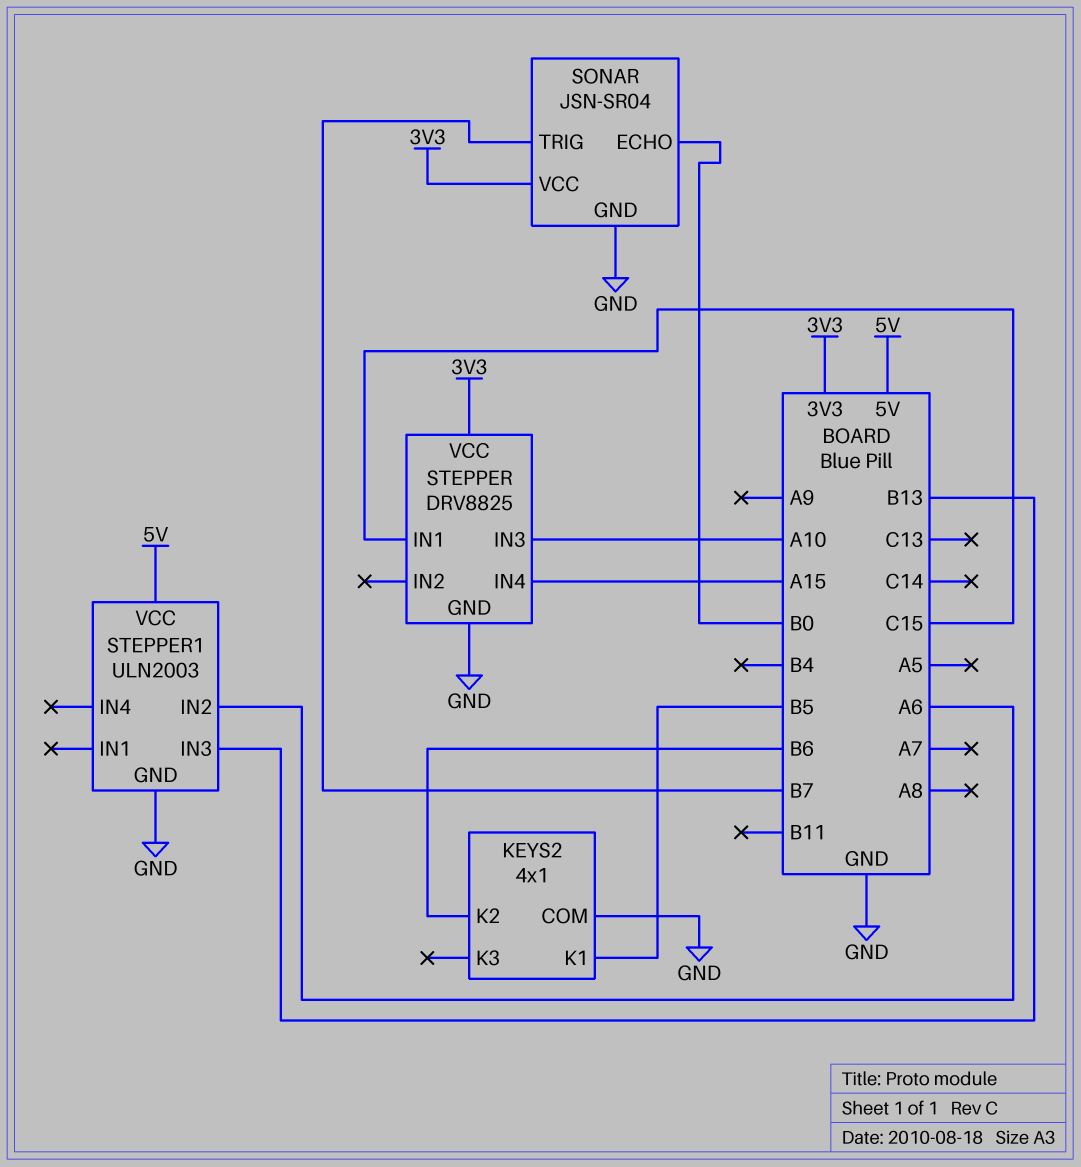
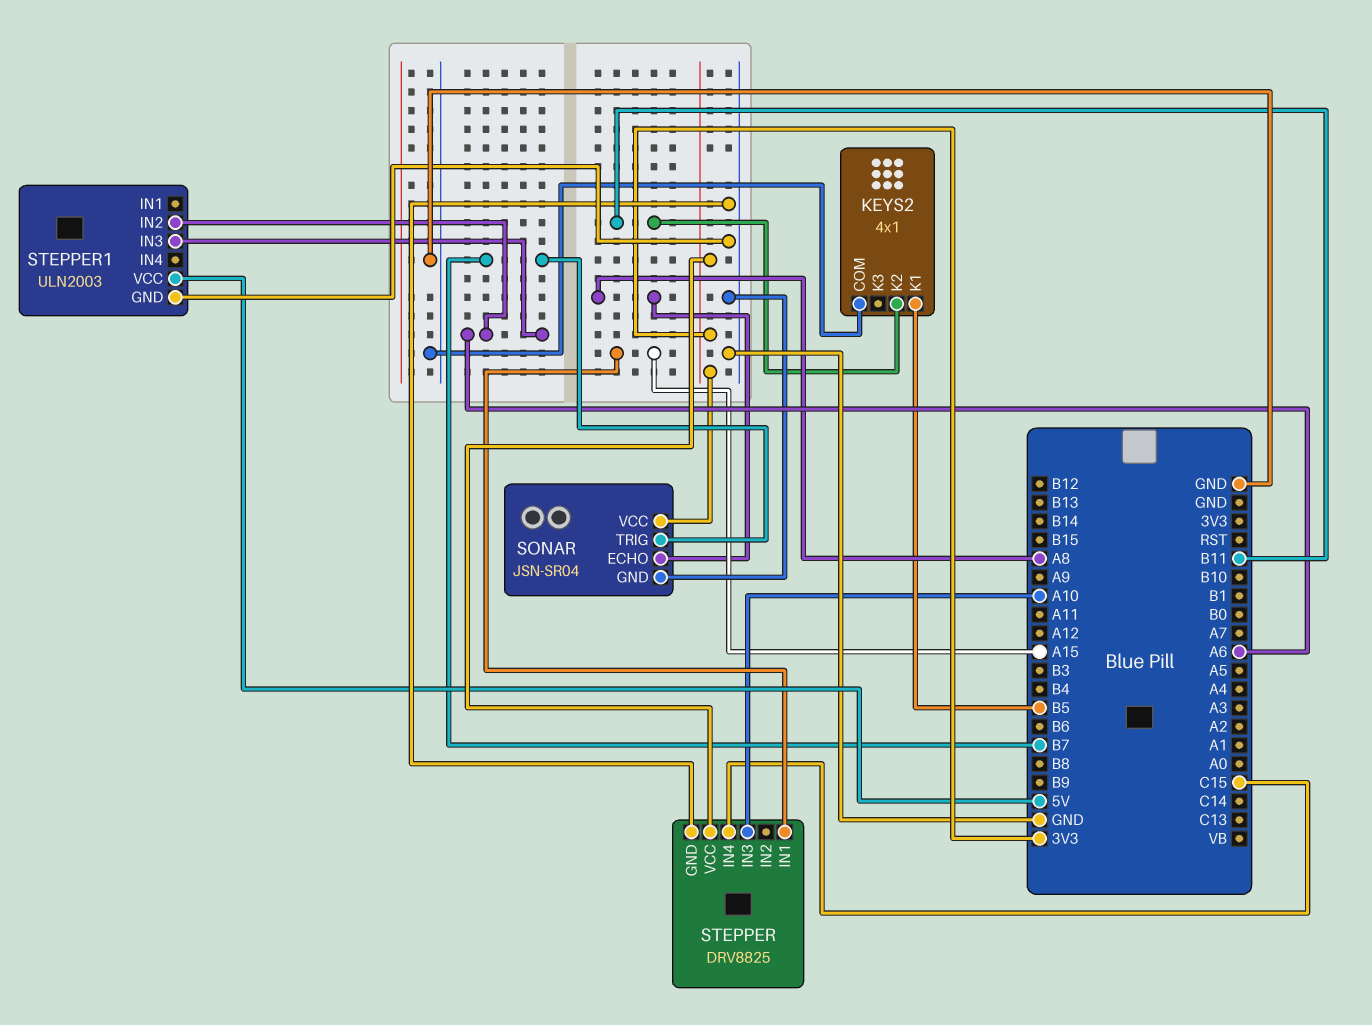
KEYS2 pin K2: B6 -> B11
SONAR pin ECHO: B0 -> A8
STEPPER pin IN1: C15 -> A15
STEPPER pin IN4: A15 -> C15
STEPPER1 pin IN3: B13 -> A6

